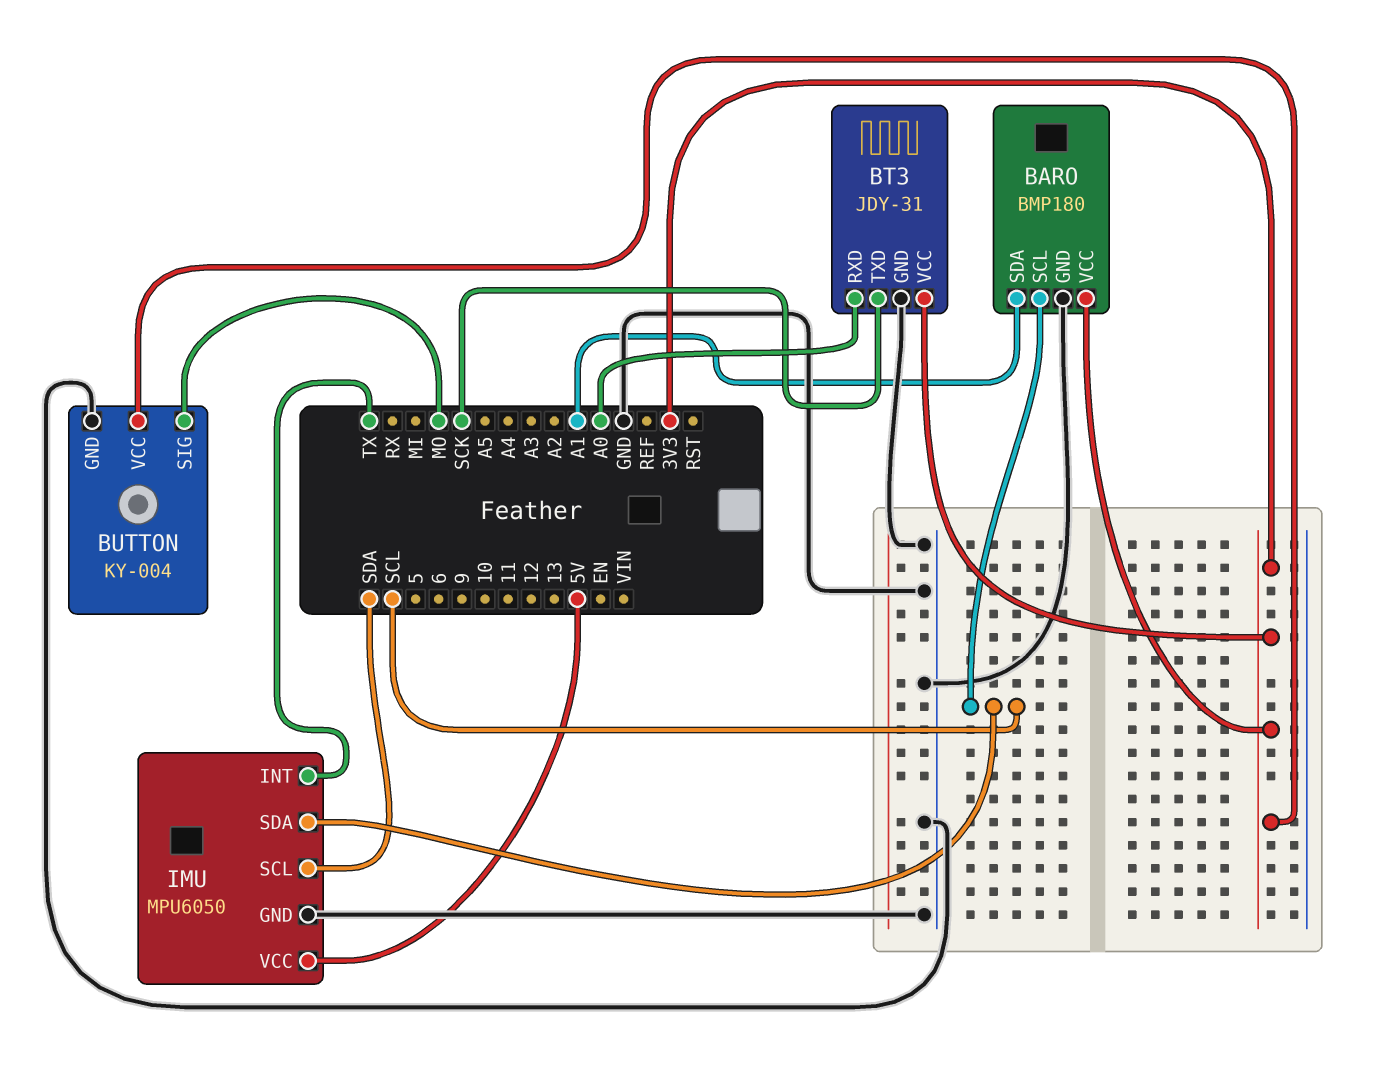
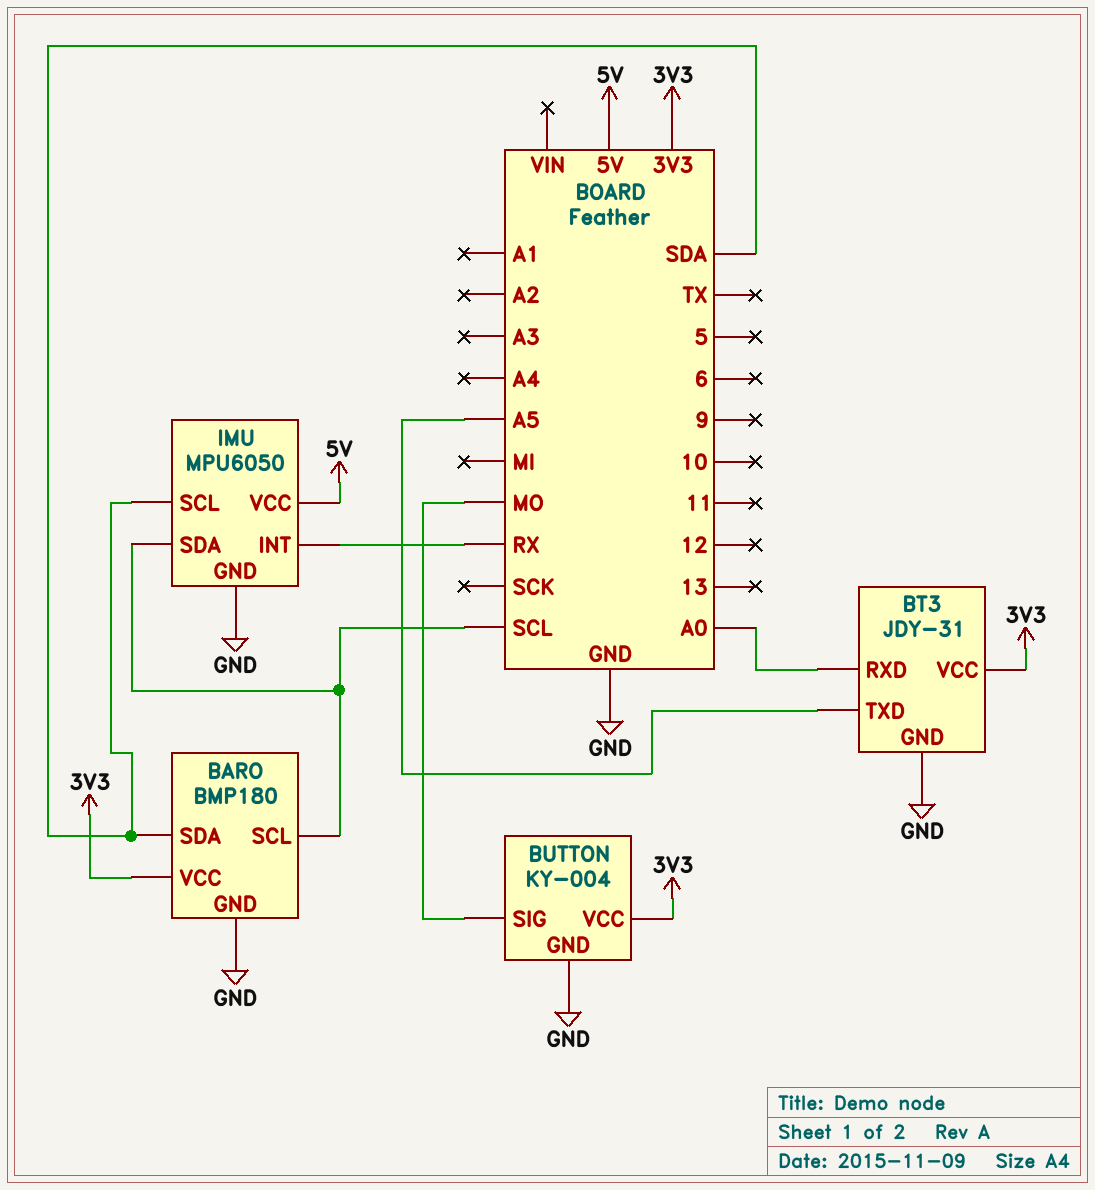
BARO pin SDA: A1 -> SDA
BT3 pin TXD: SCK -> A5
IMU pin INT: TX -> RX

